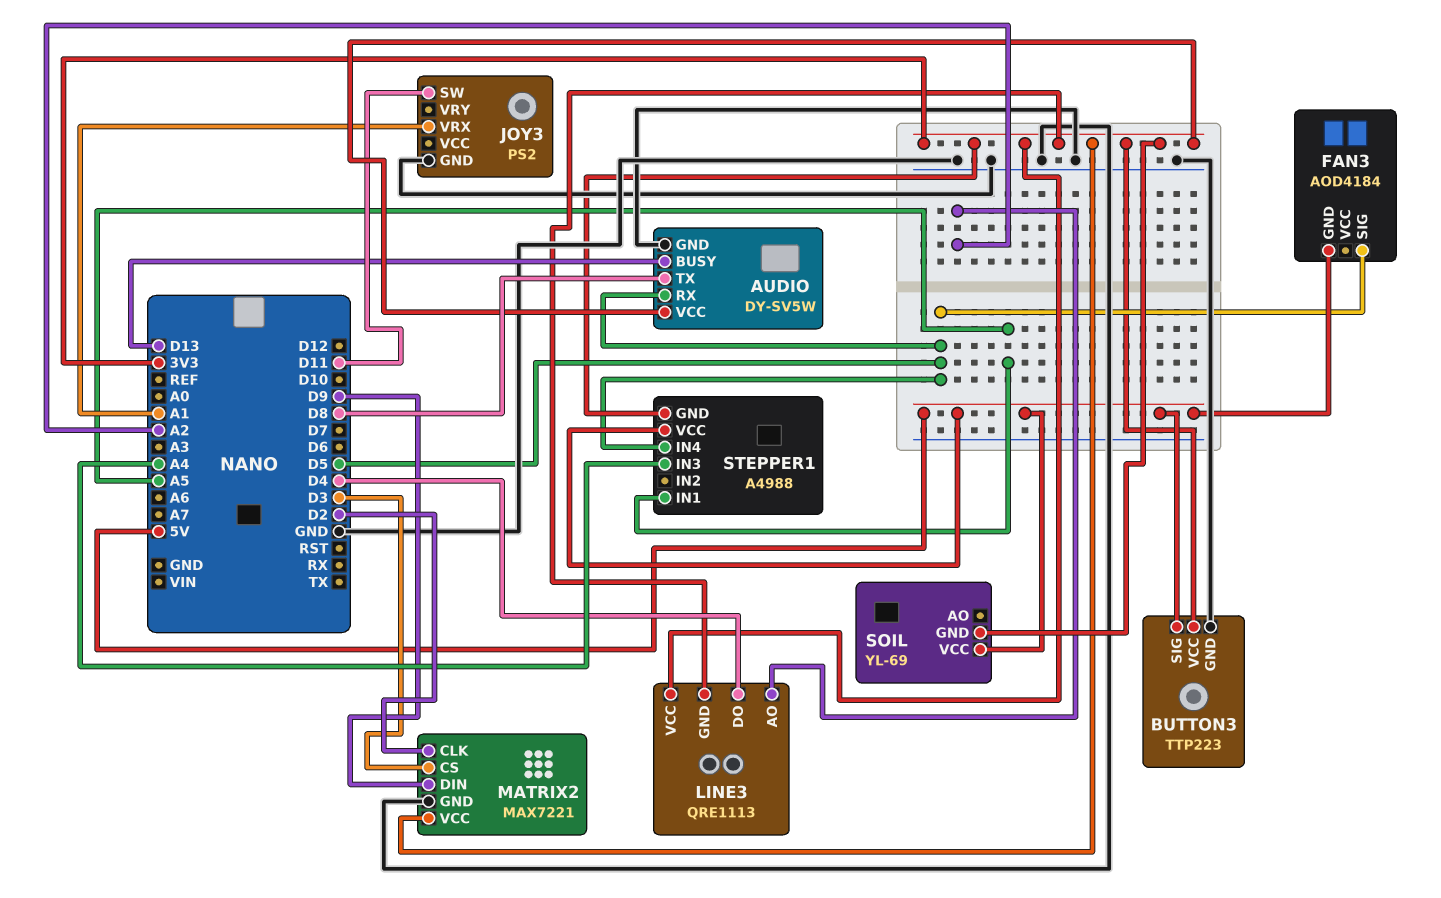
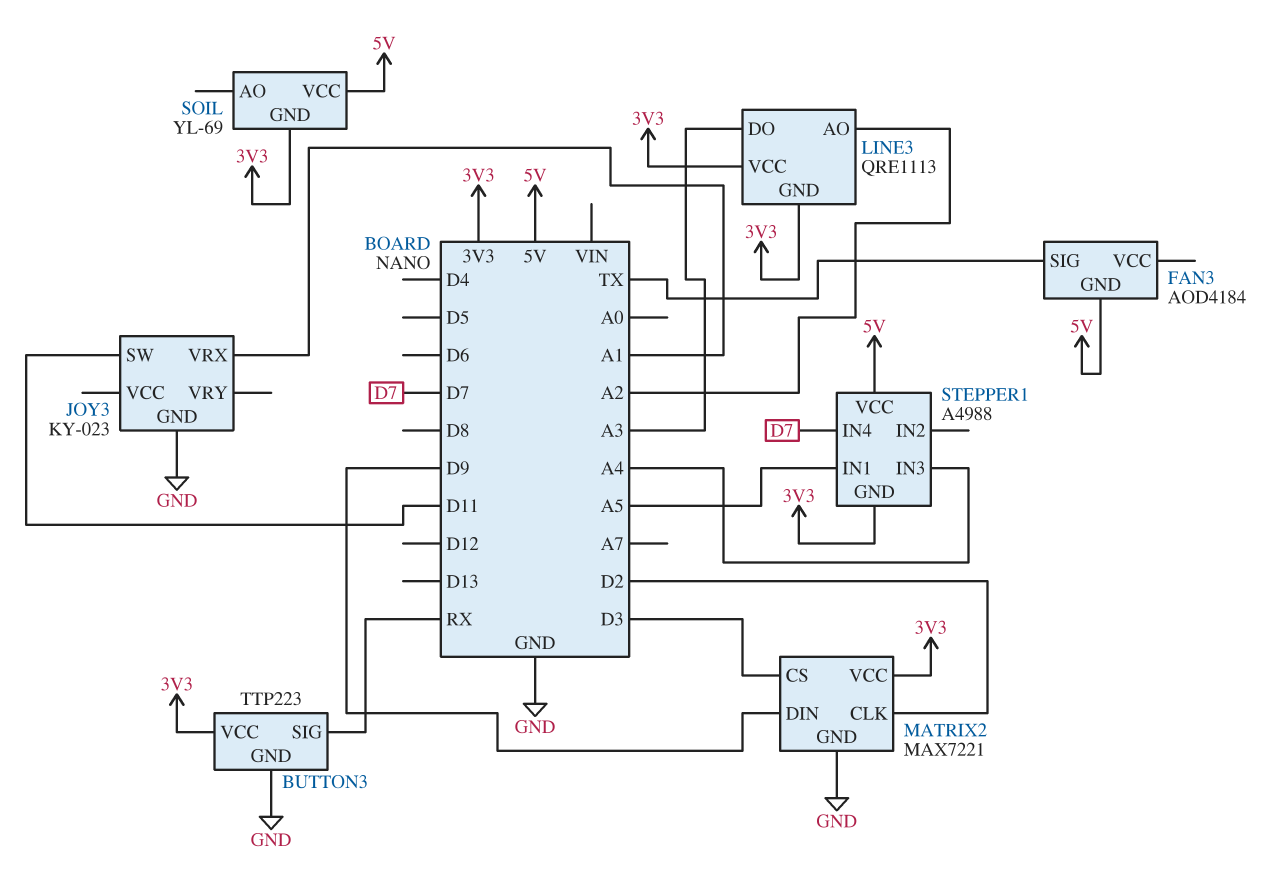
AUDIO: DY-SV5W -> none
AUDIO pin BUSY: D13 -> none
AUDIO pin GND: GND -> none
AUDIO pin RX: D5 -> none
AUDIO pin TX: D8 -> none
AUDIO pin VCC: 3V3 -> none
BUTTON3 pin SIG: 5V -> RX
FAN3 pin SIG: D5 -> TX
JOY3: PS2 -> KY-023
LINE3 pin DO: D4 -> A3
STEPPER1 pin IN4: D5 -> D7

